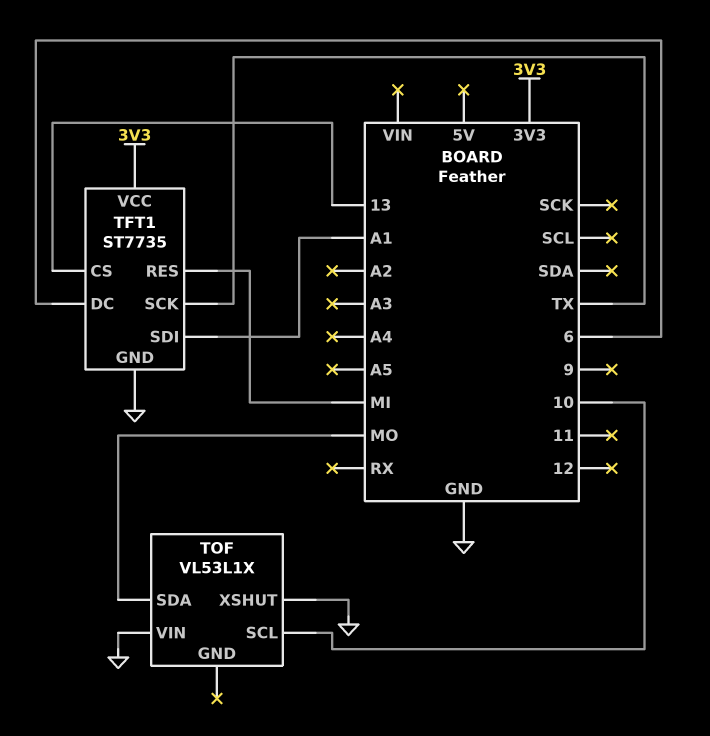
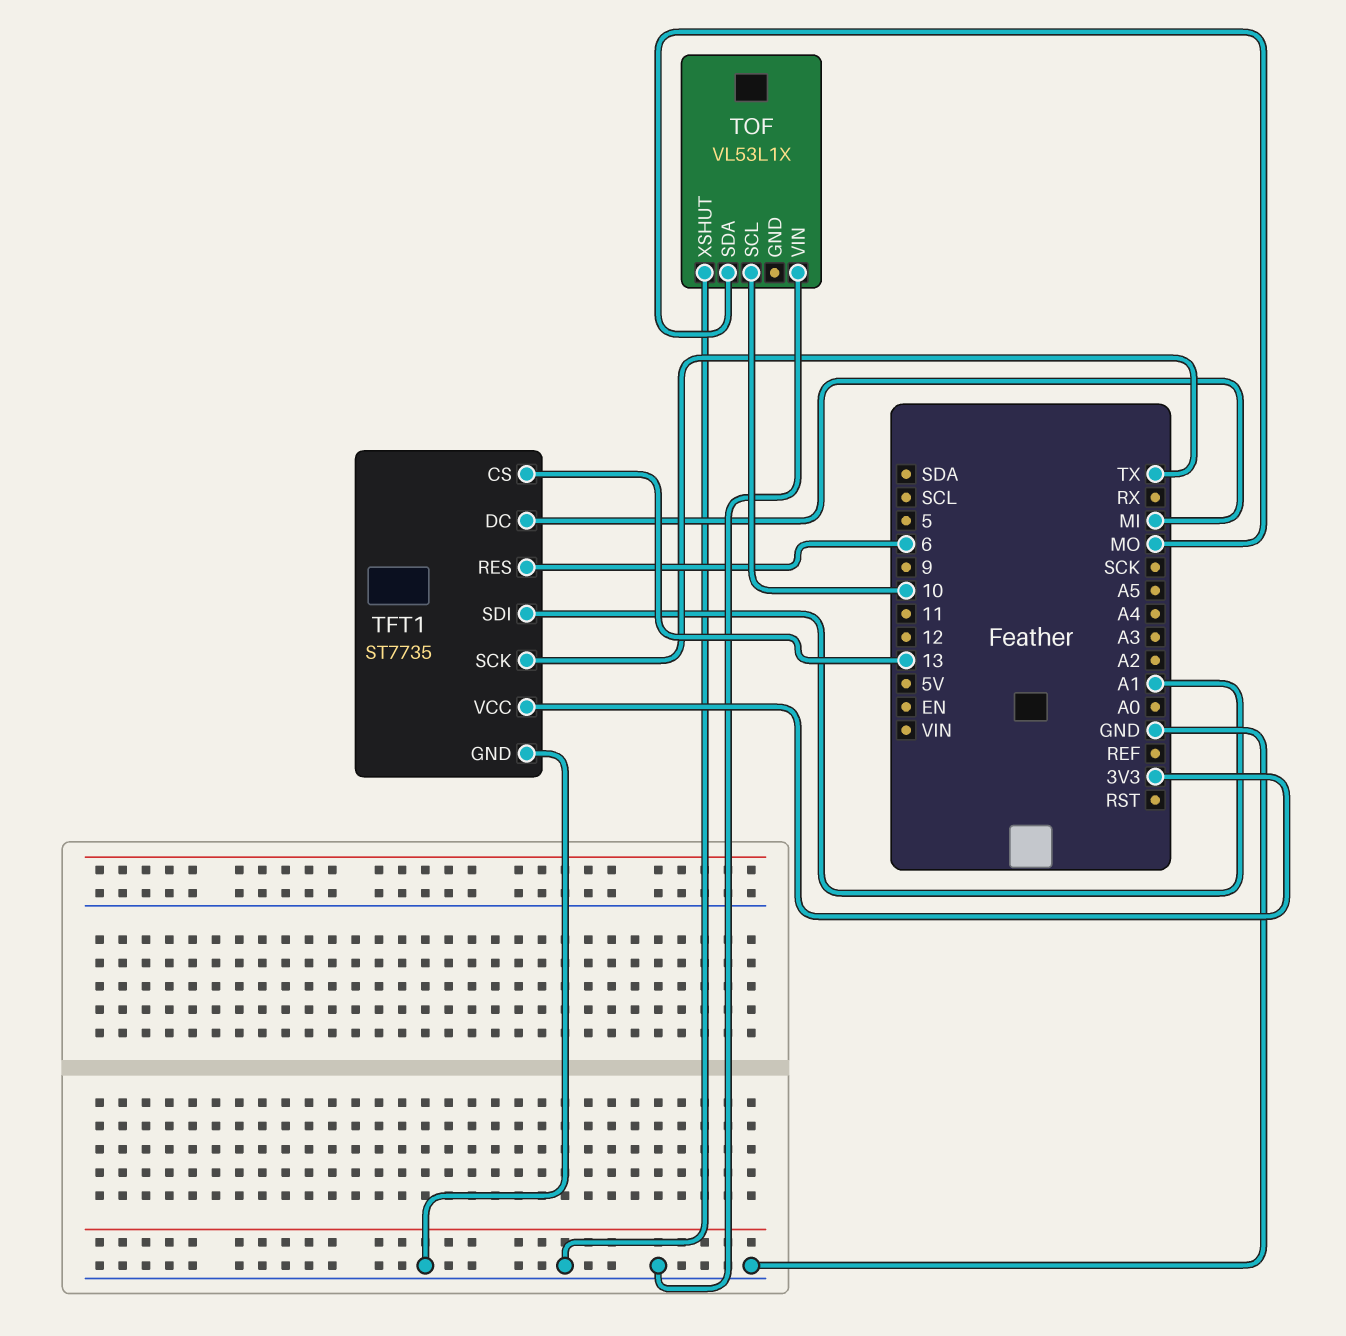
TFT1 pin DC: 6 -> MI
TFT1 pin RES: MI -> 6

